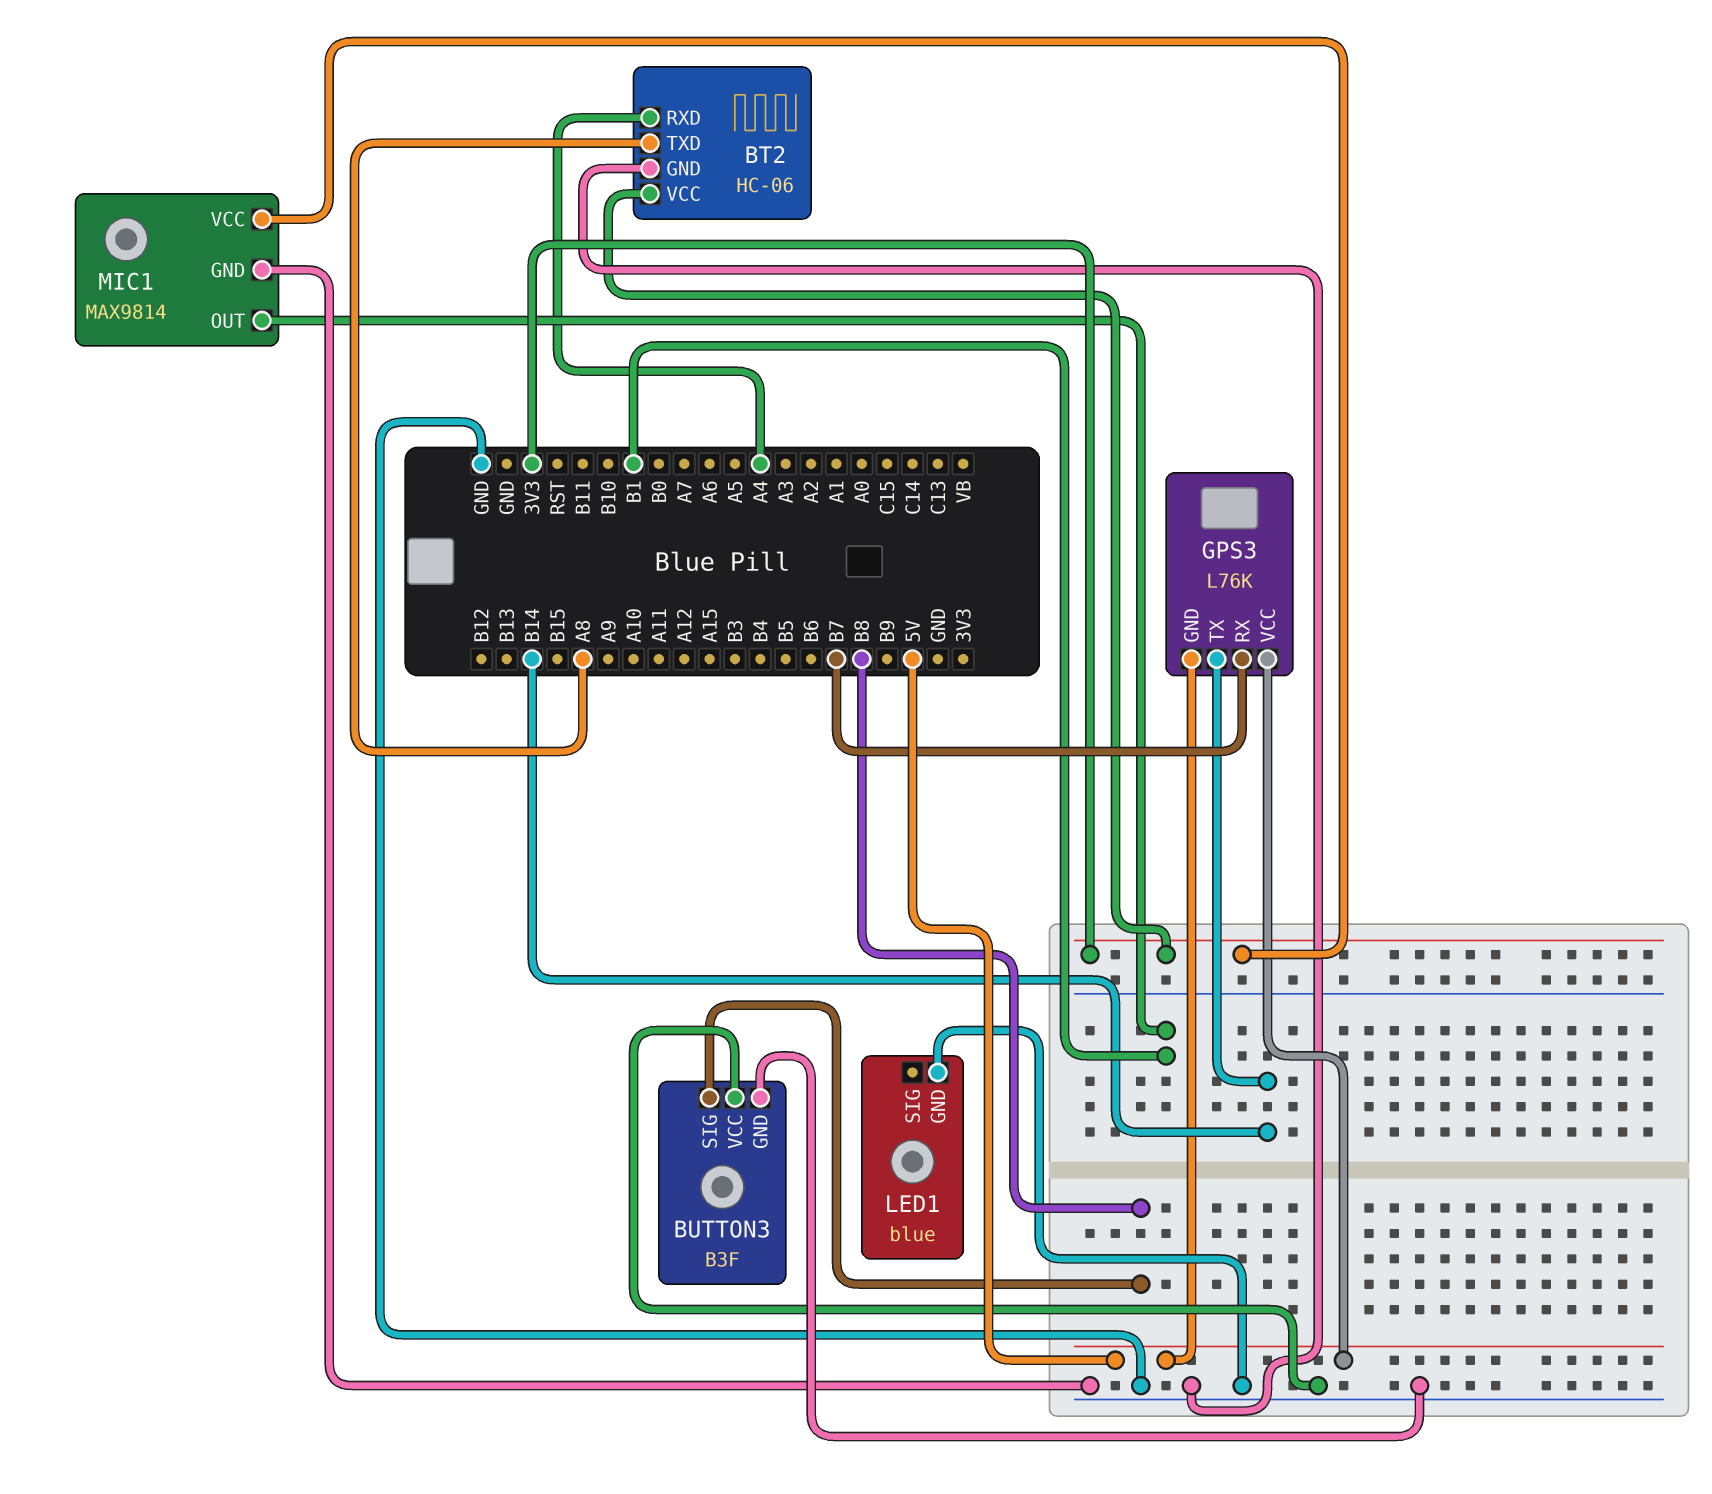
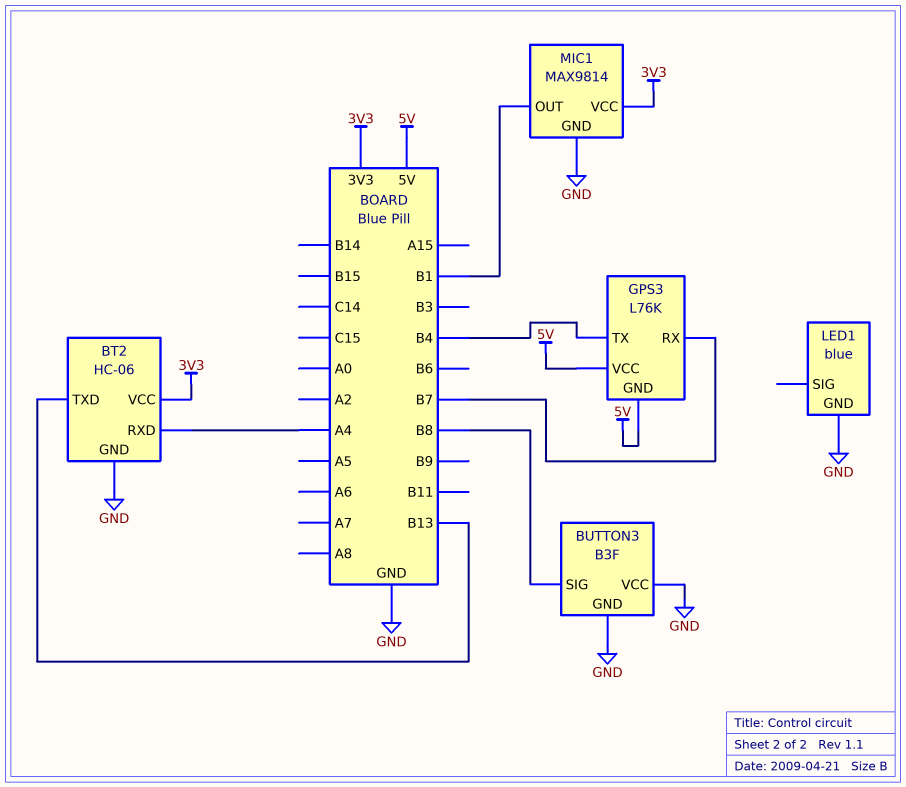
BT2 pin TXD: A8 -> B13
GPS3 pin TX: B14 -> B4

